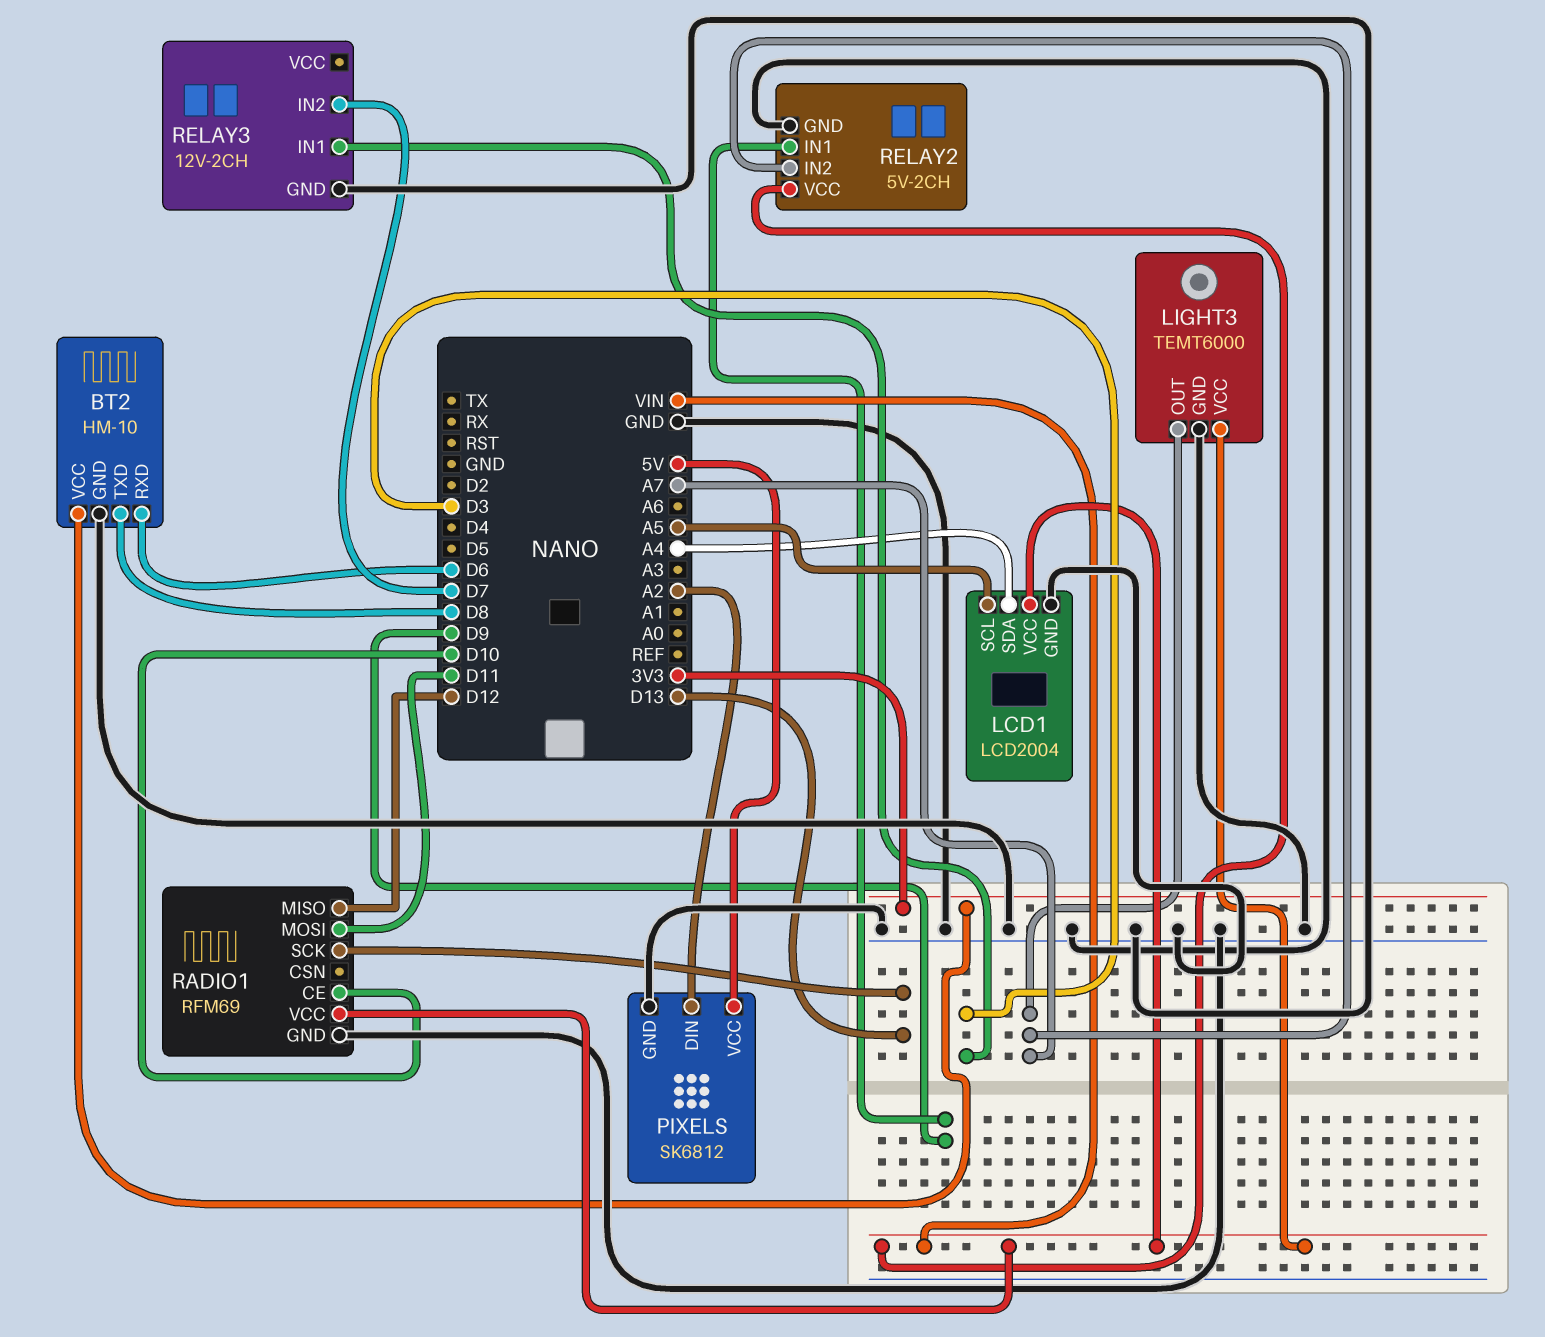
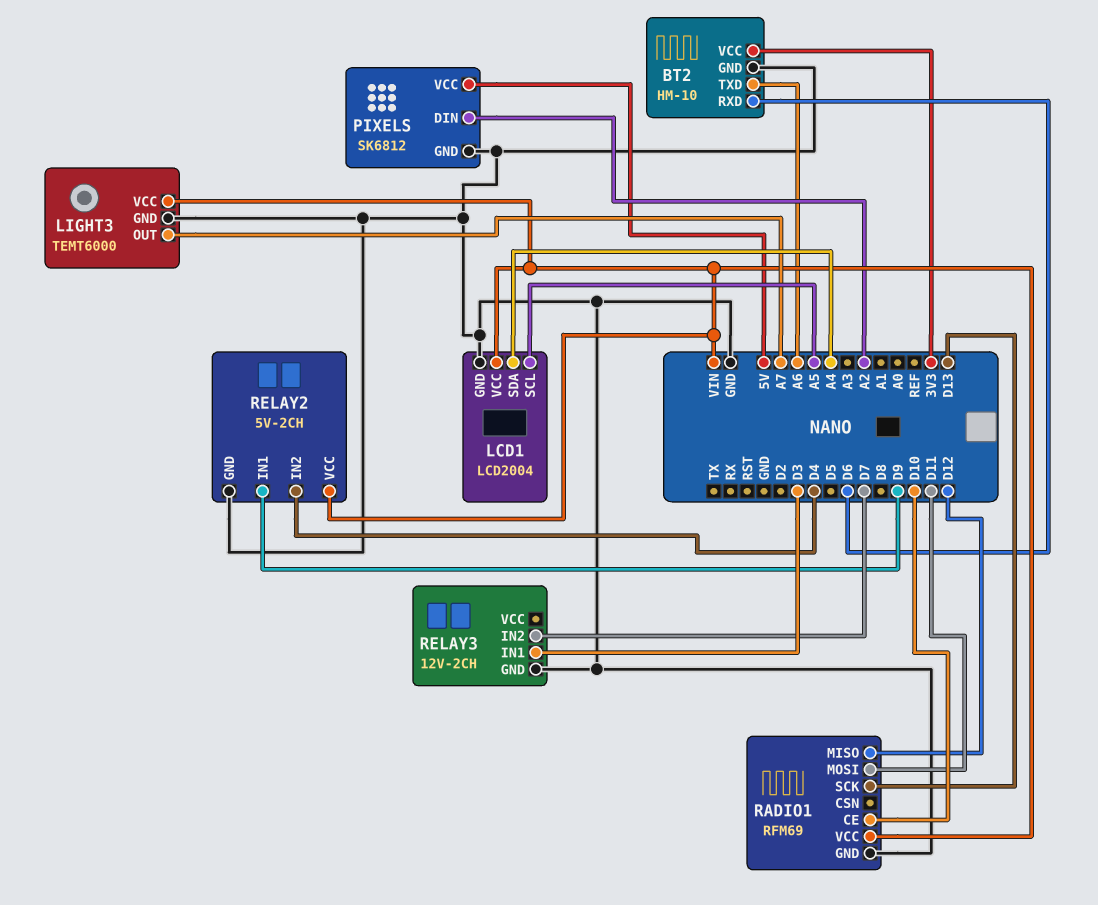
BT2 pin TXD: D8 -> A6
RELAY2 pin IN2: A7 -> D4

